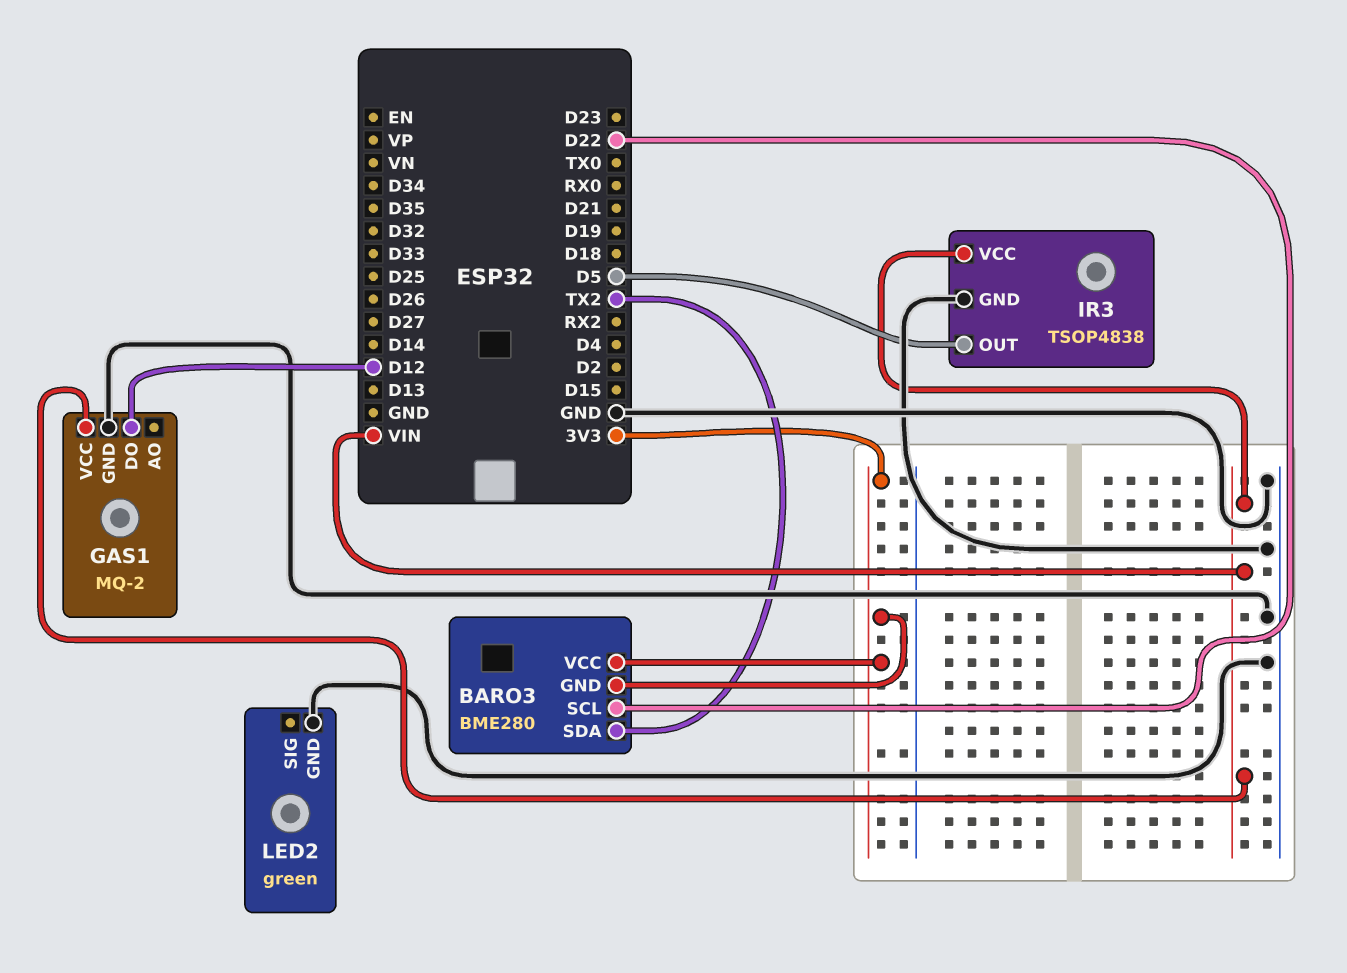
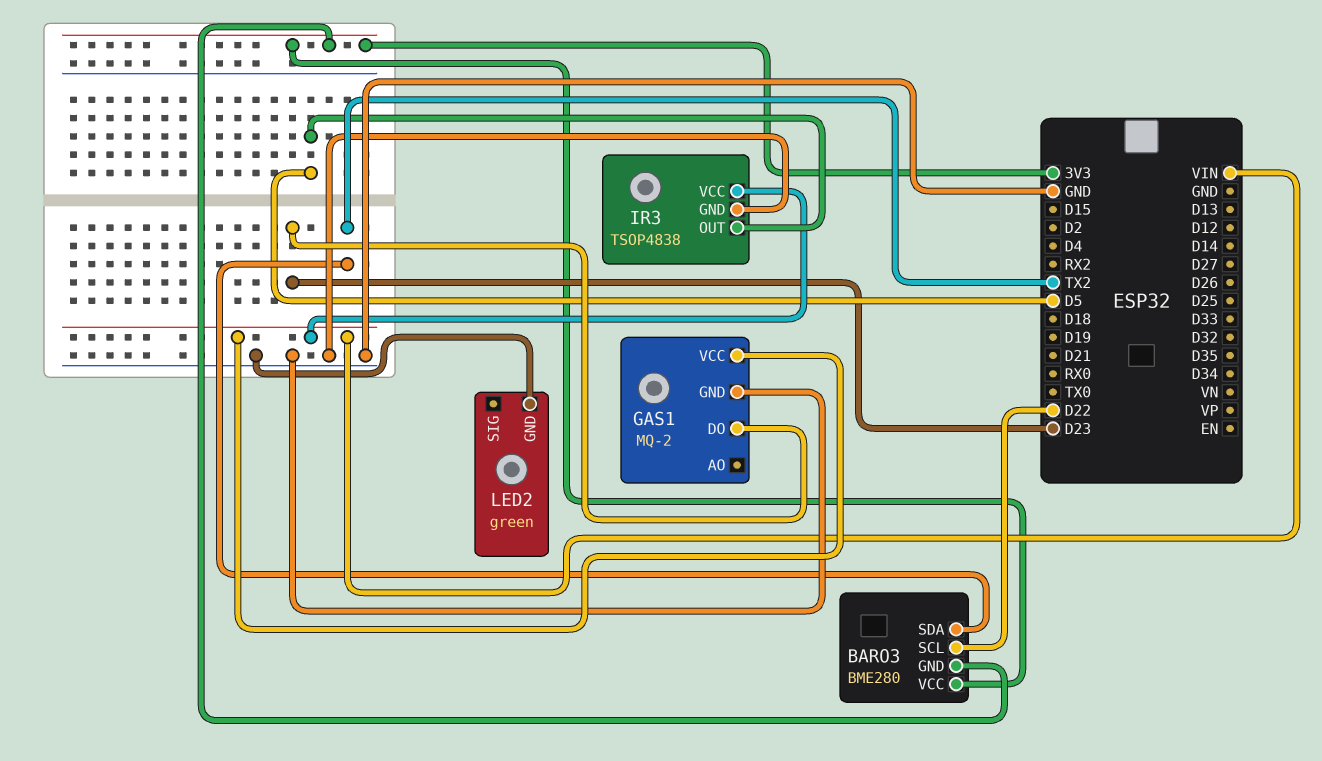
GAS1 pin DO: D12 -> D23

